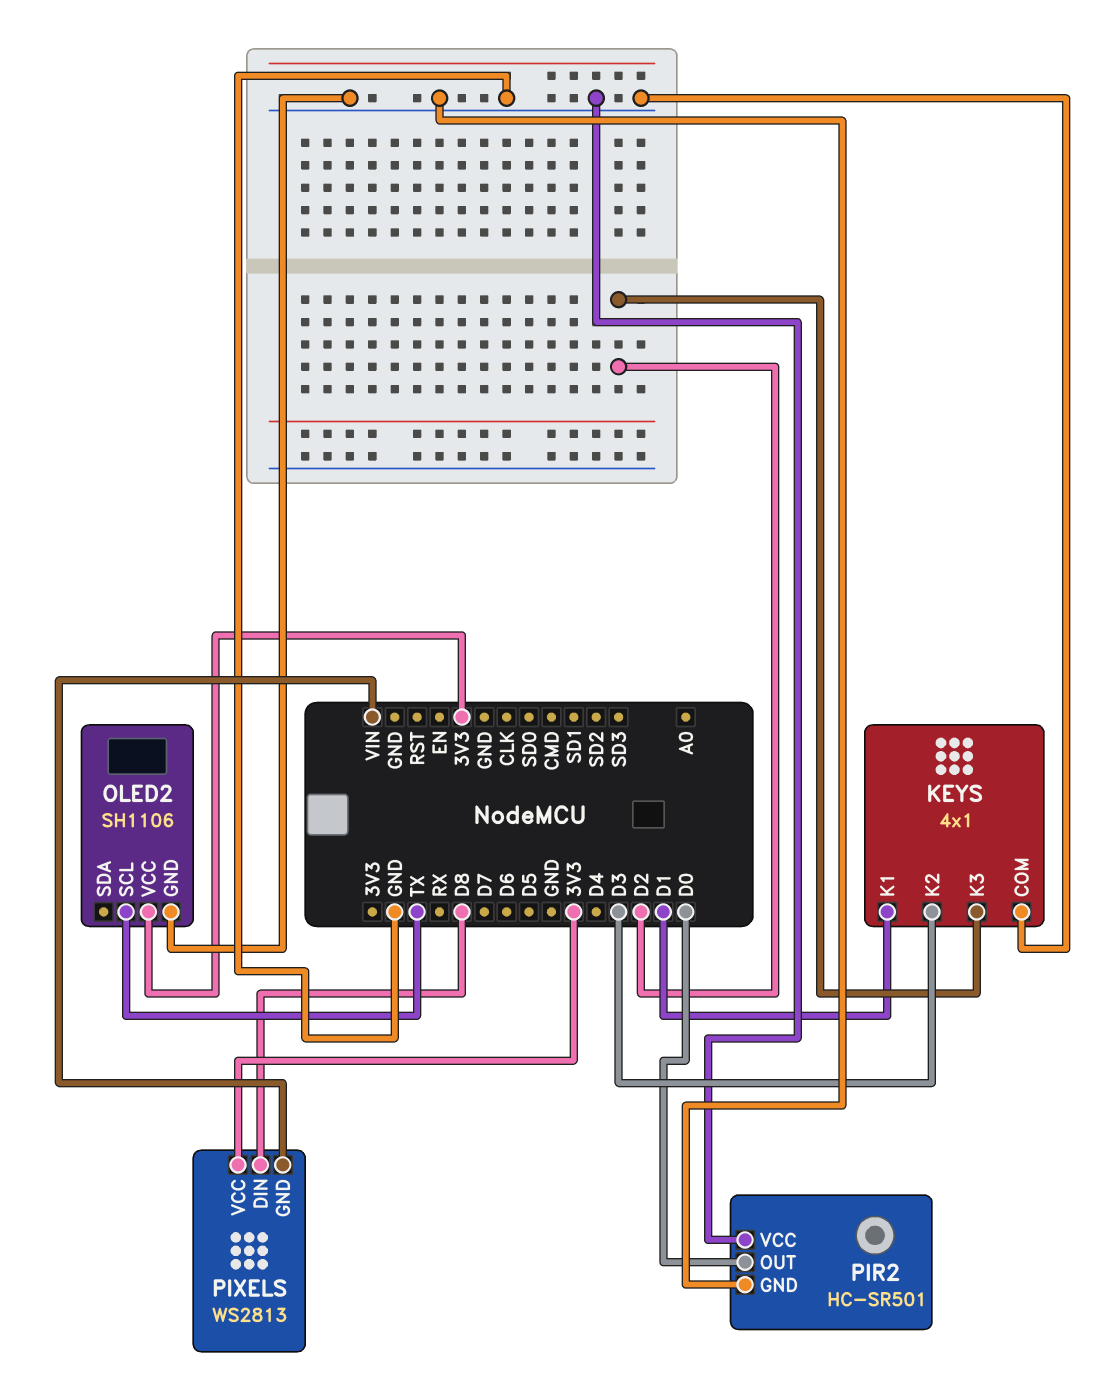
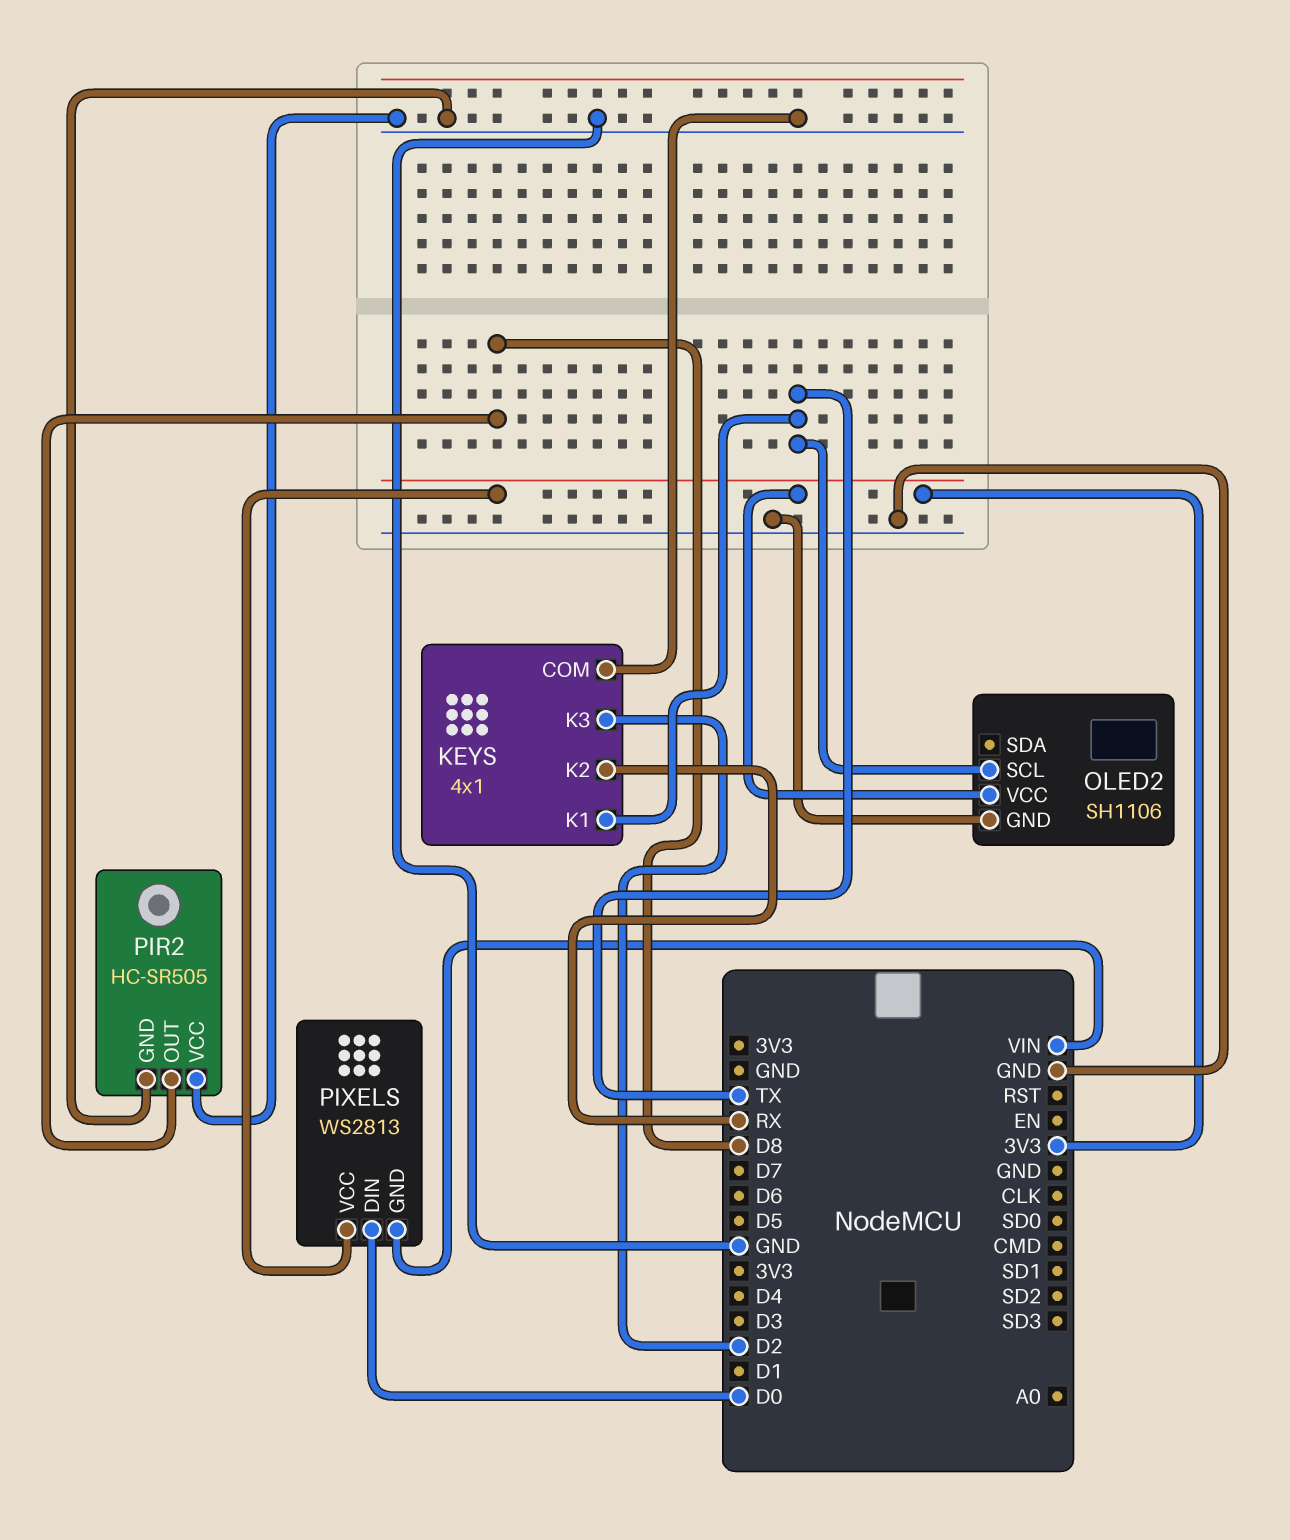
KEYS pin K1: D1 -> TX
KEYS pin K2: D3 -> RX
PIR2: HC-SR501 -> HC-SR505
PIR2 pin OUT: D0 -> D8
PIXELS pin DIN: D8 -> D0

